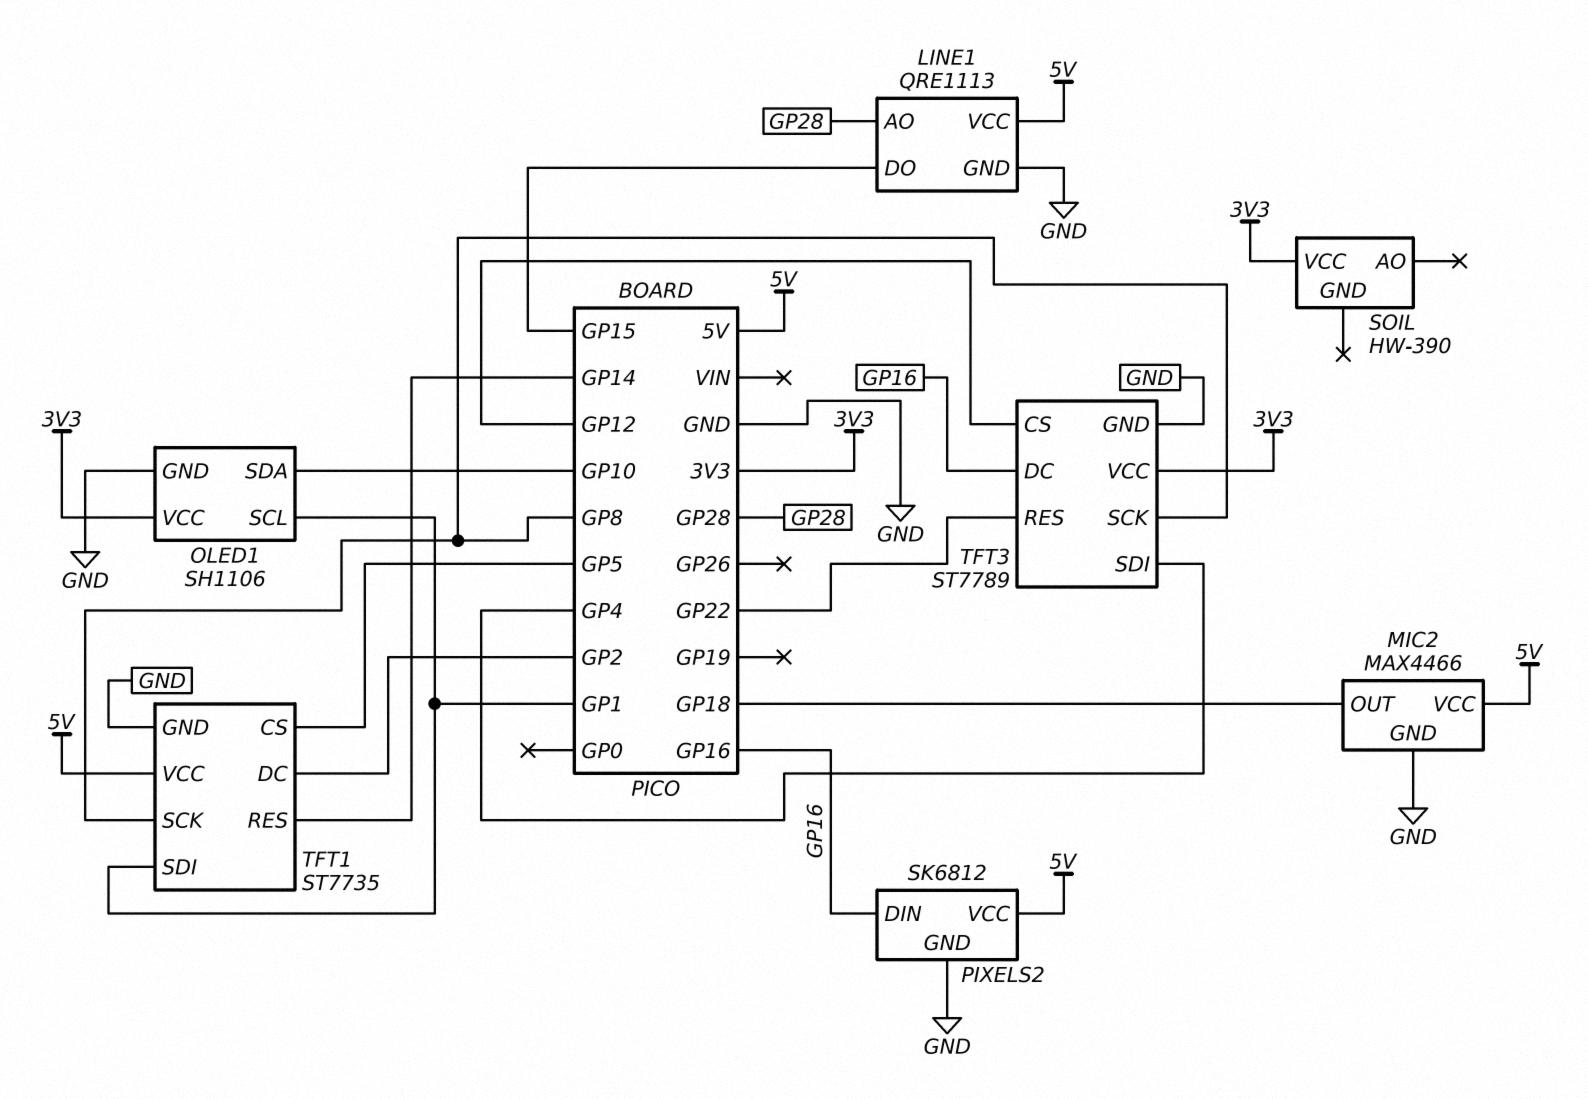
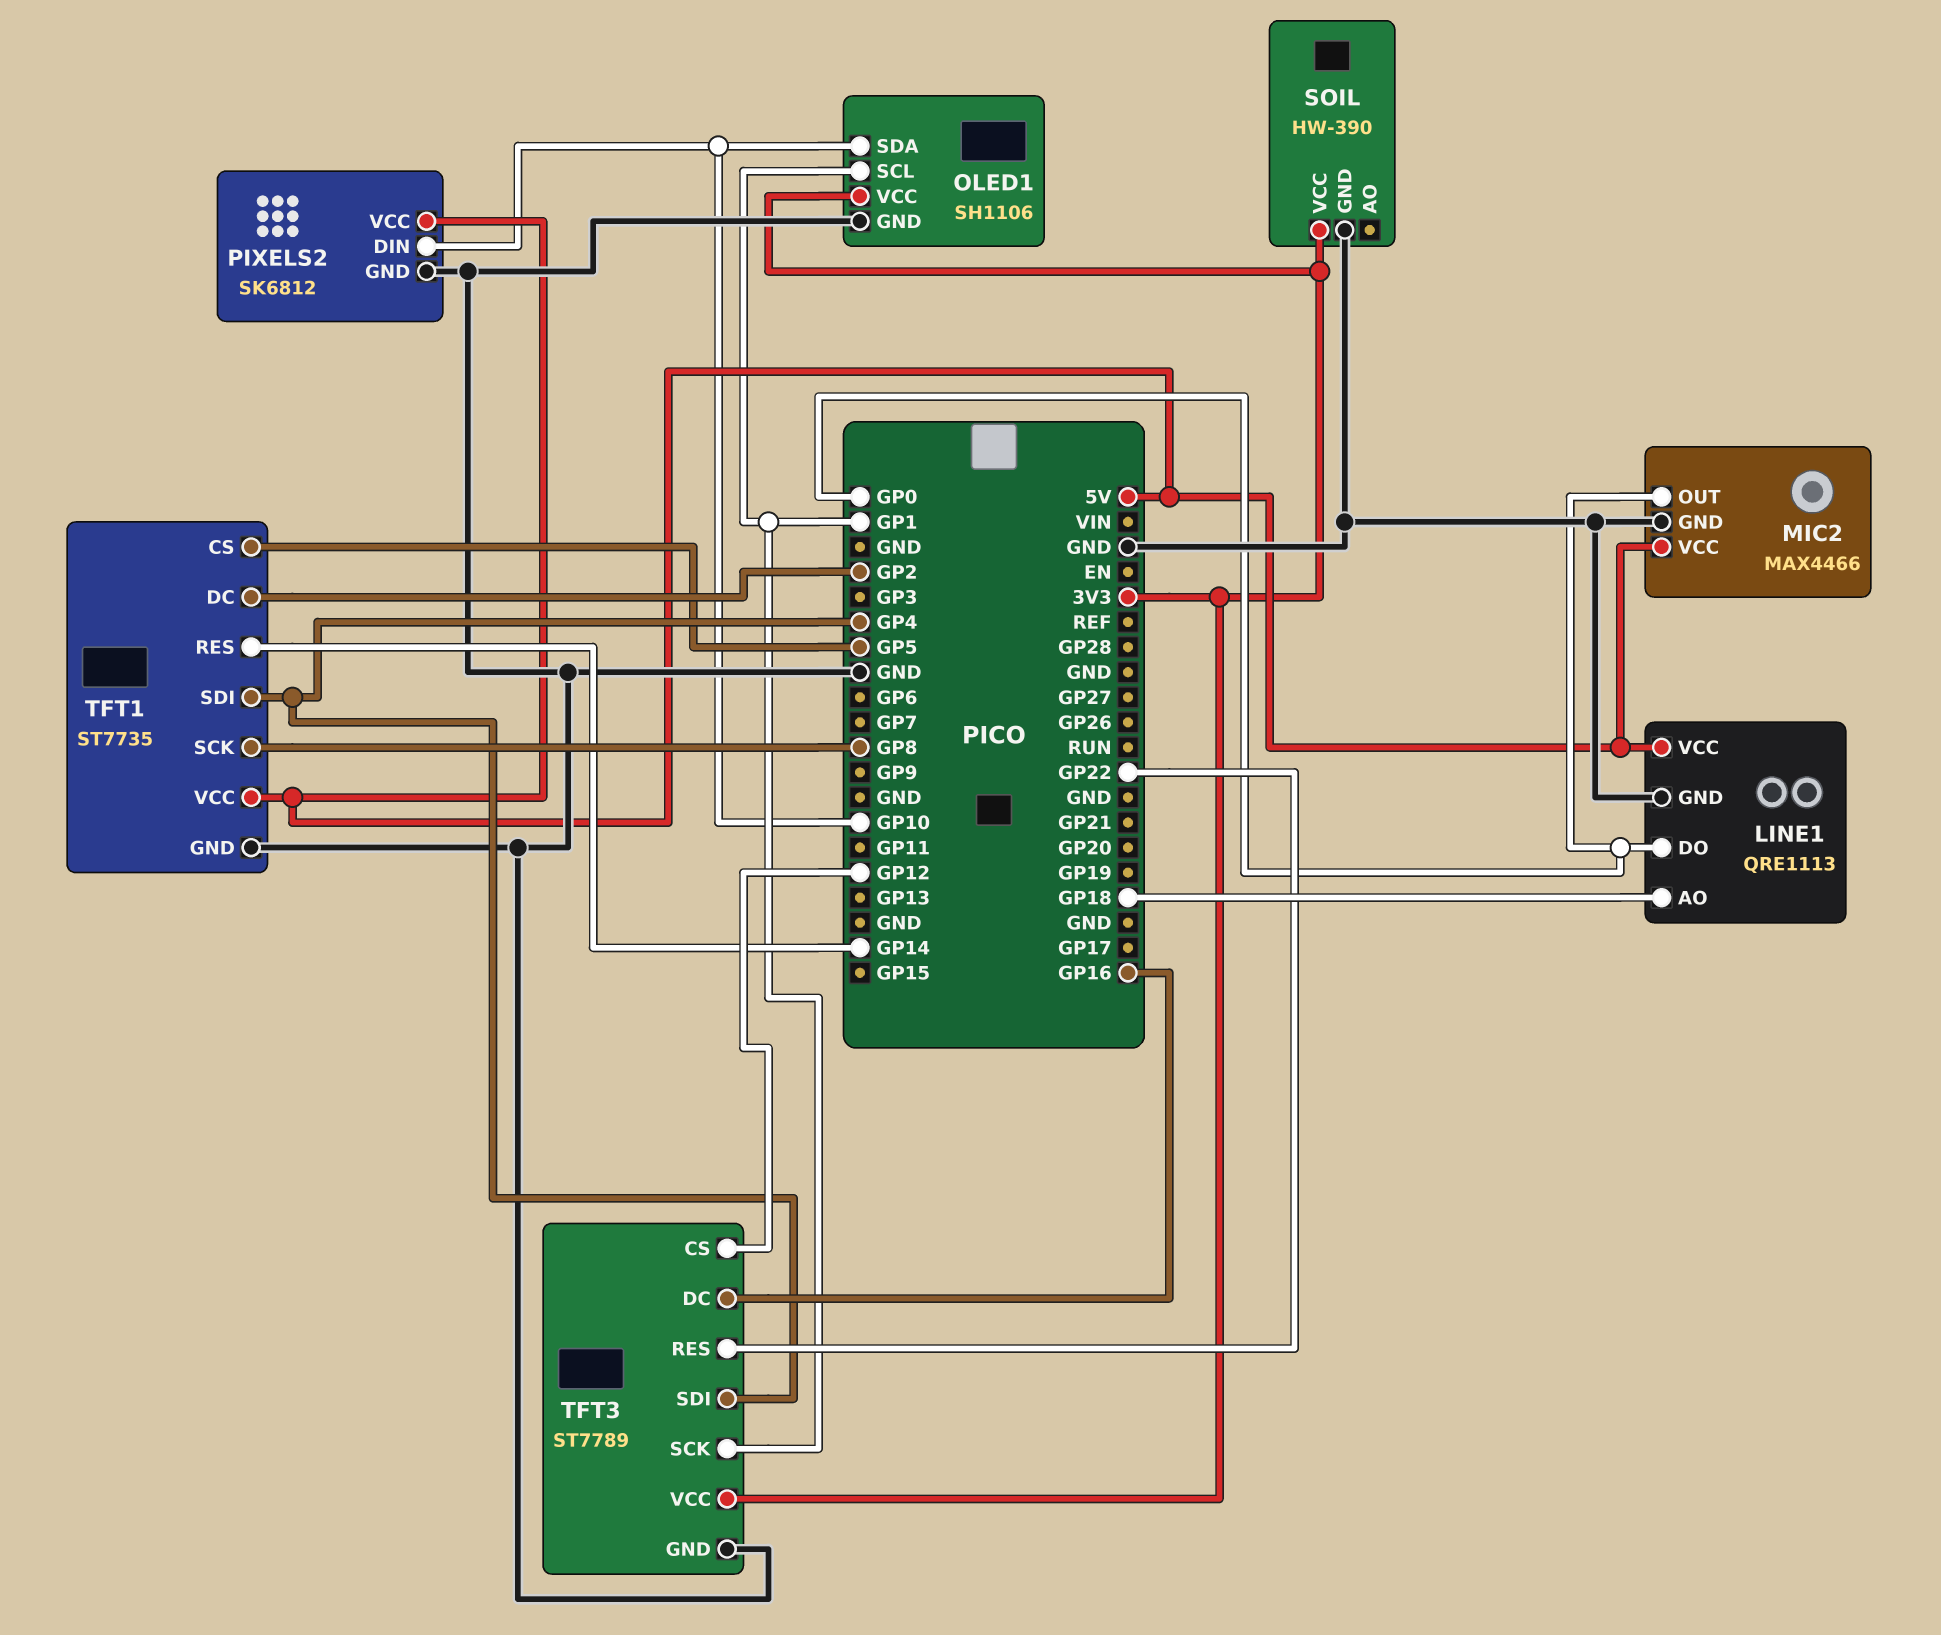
LINE1 pin AO: GP28 -> GP18
LINE1 pin DO: GP15 -> GP0
MIC2 pin OUT: GP18 -> GP0
PIXELS2 pin DIN: GP16 -> GP10
SOIL pin GND: none -> GND
TFT1 pin SDI: GP1 -> GP4
TFT3 pin SCK: GP8 -> GP1

